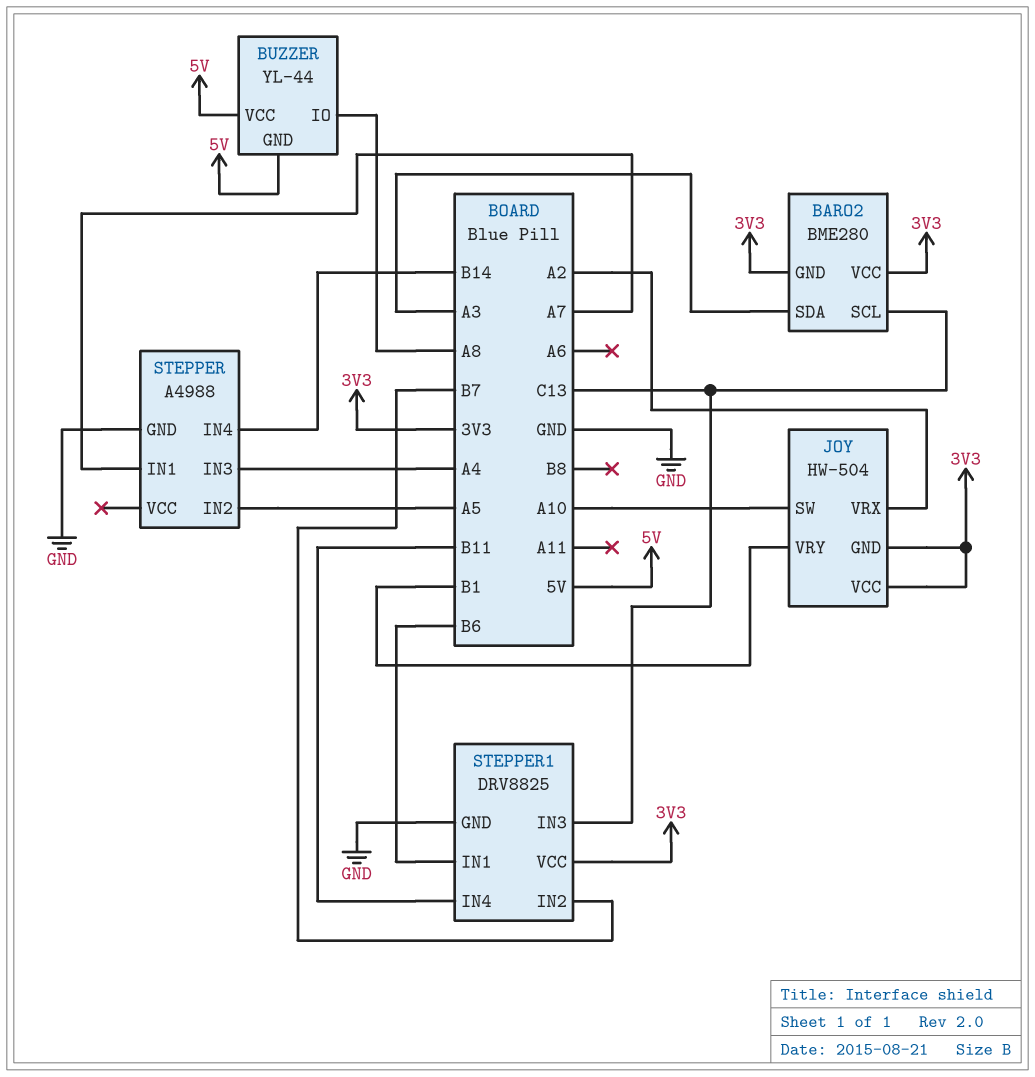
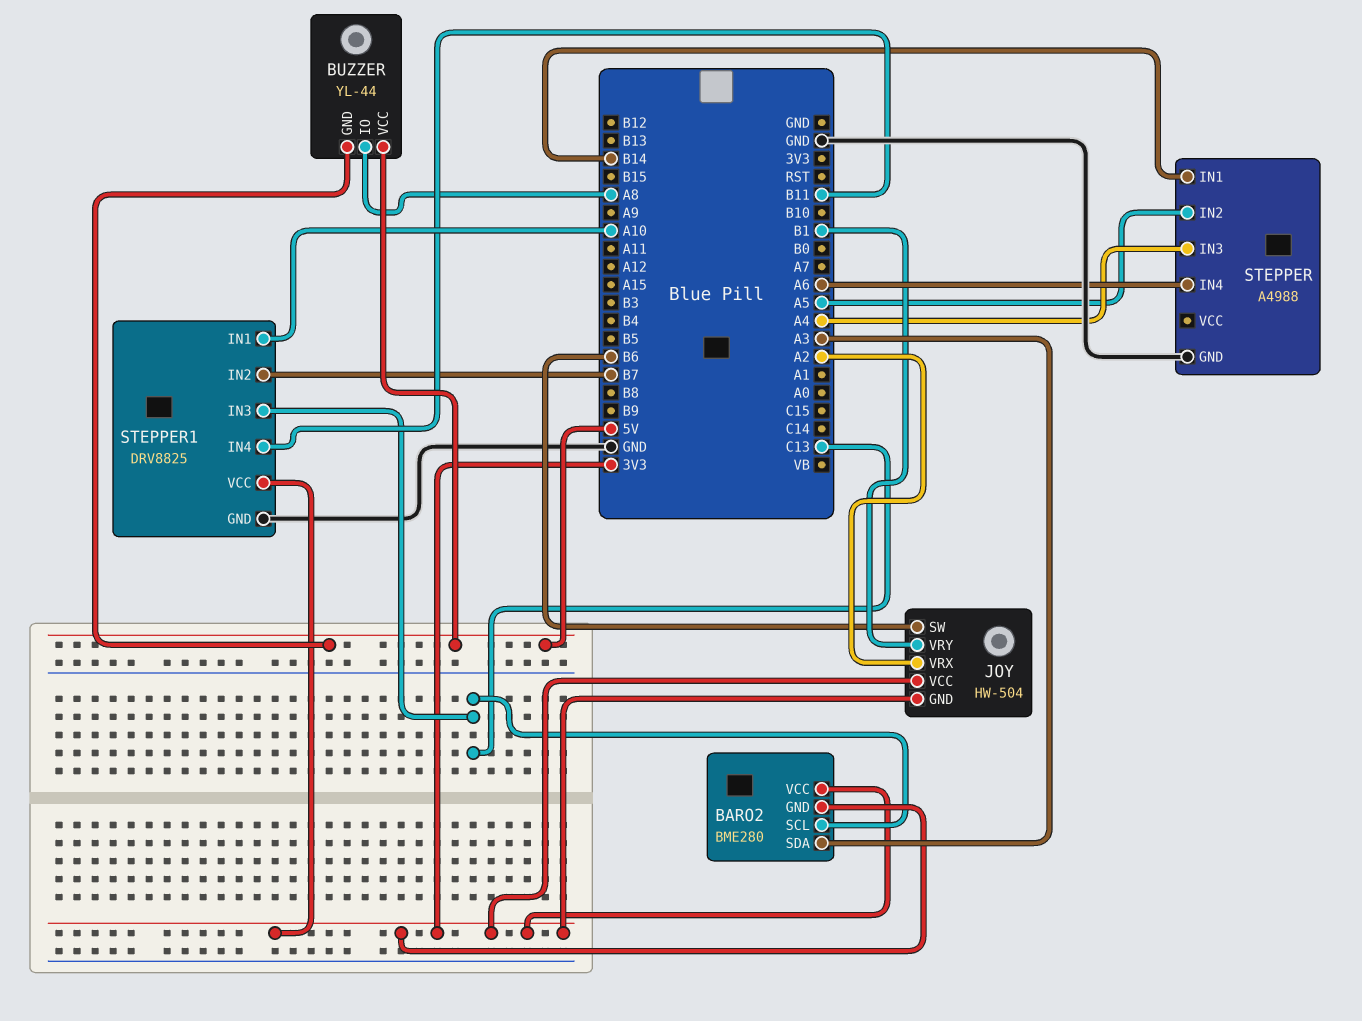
JOY pin SW: A10 -> B6
STEPPER pin IN1: A7 -> B14
STEPPER pin IN4: B14 -> A6
STEPPER1 pin IN1: B6 -> A10

